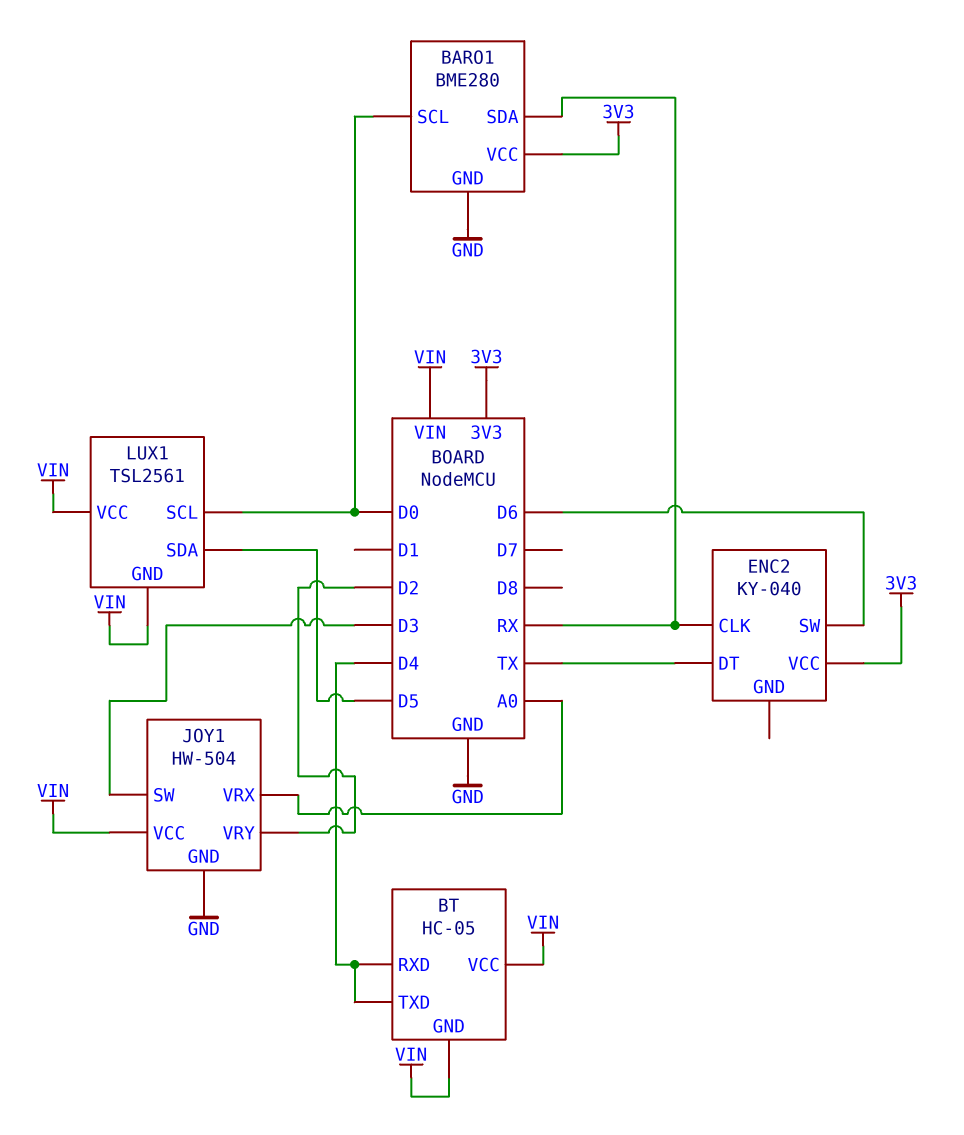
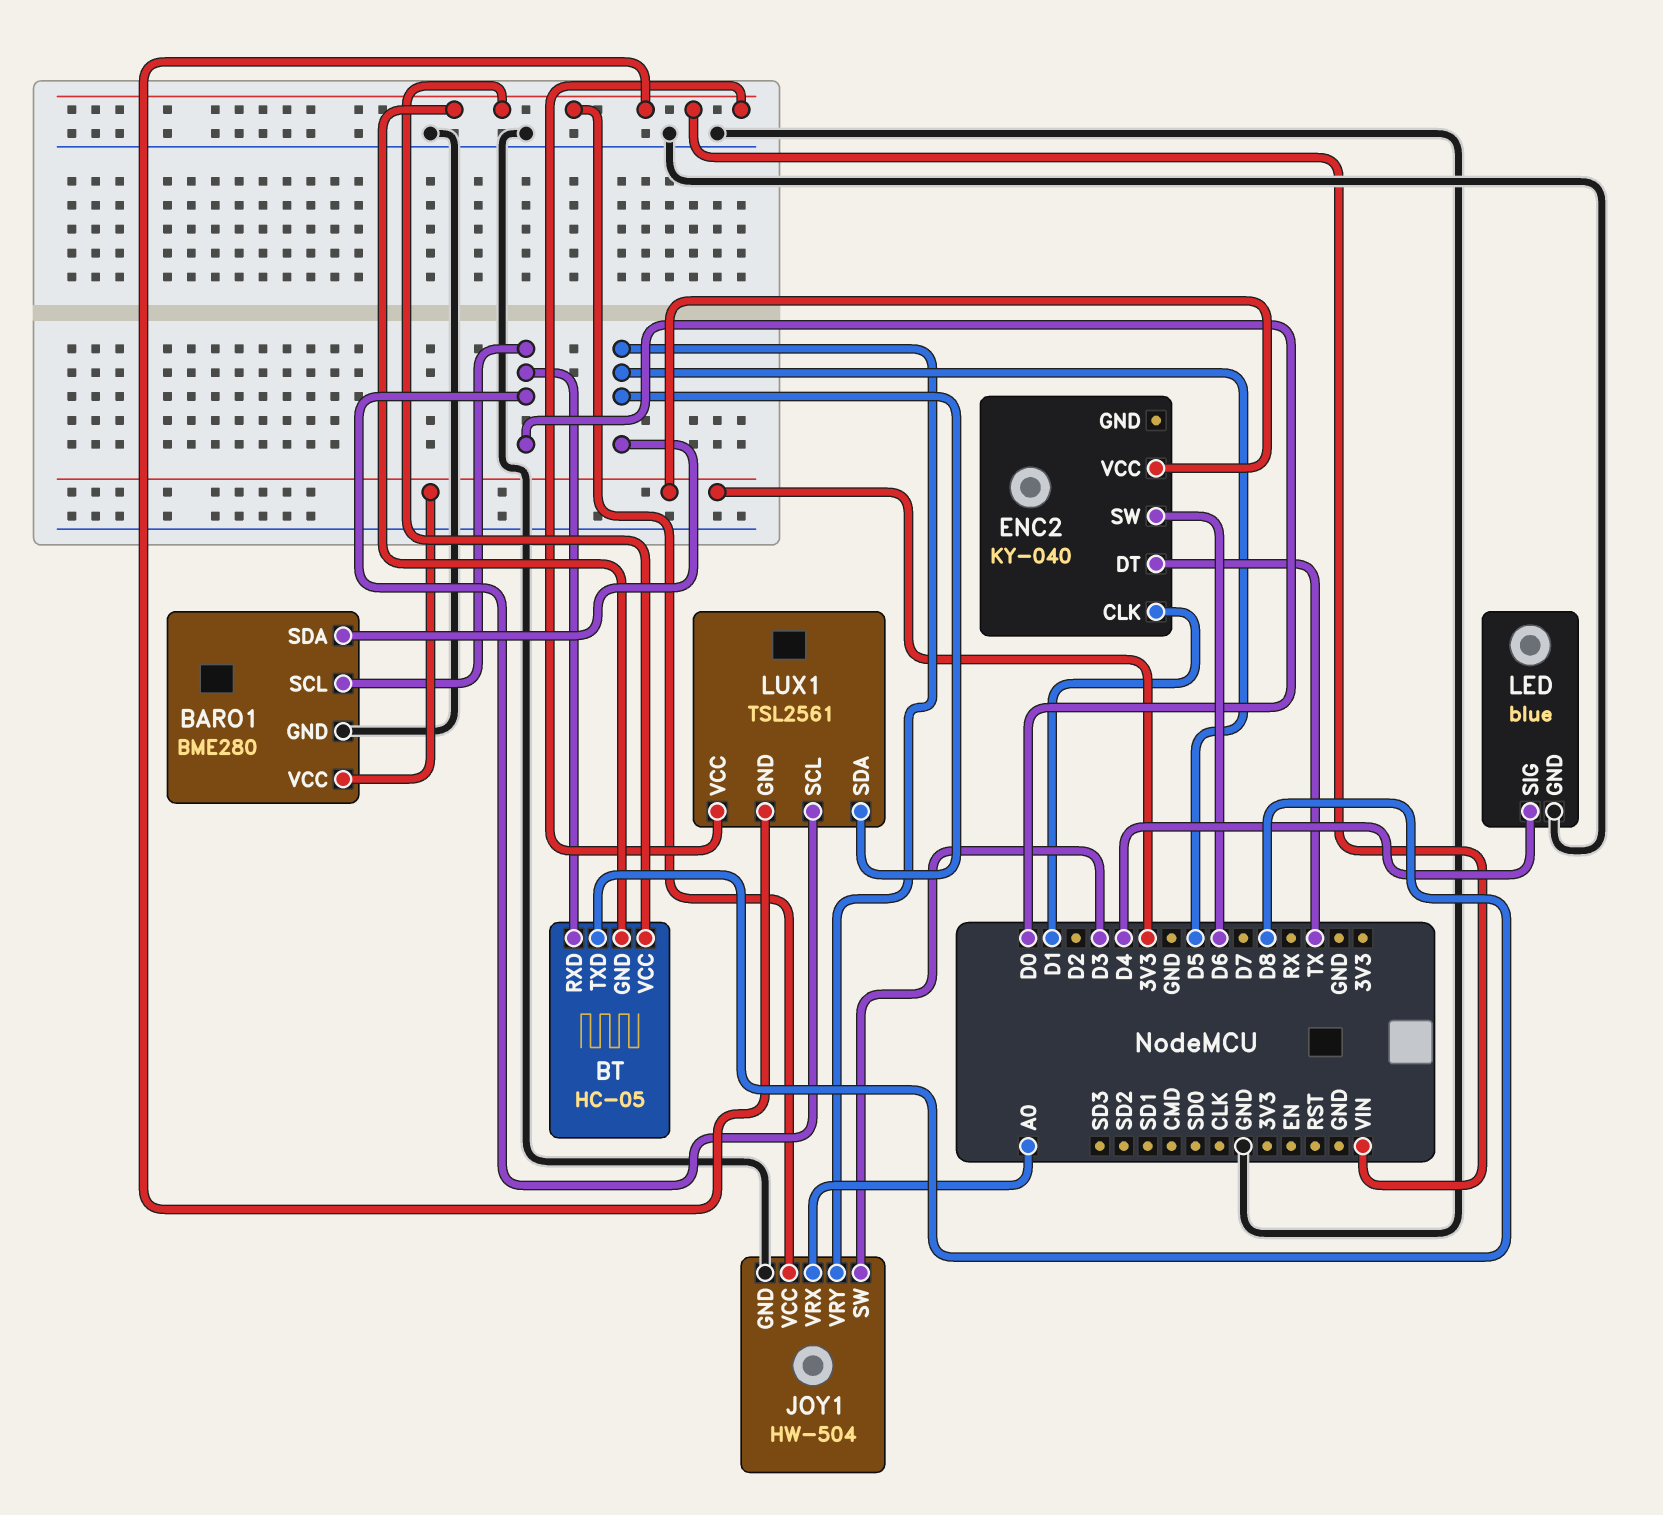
BARO1 pin SDA: RX -> D5
BT pin RXD: D4 -> D0
BT pin TXD: D4 -> D8
ENC2 pin CLK: RX -> D1
JOY1 pin VRY: D2 -> D5
LED: none -> blue
LED pin GND: none -> GND
LED pin SIG: none -> D4

